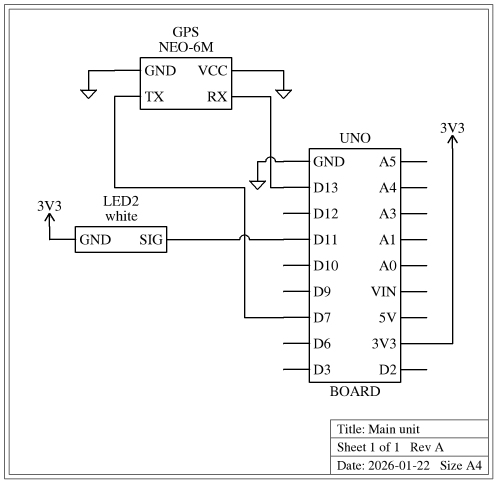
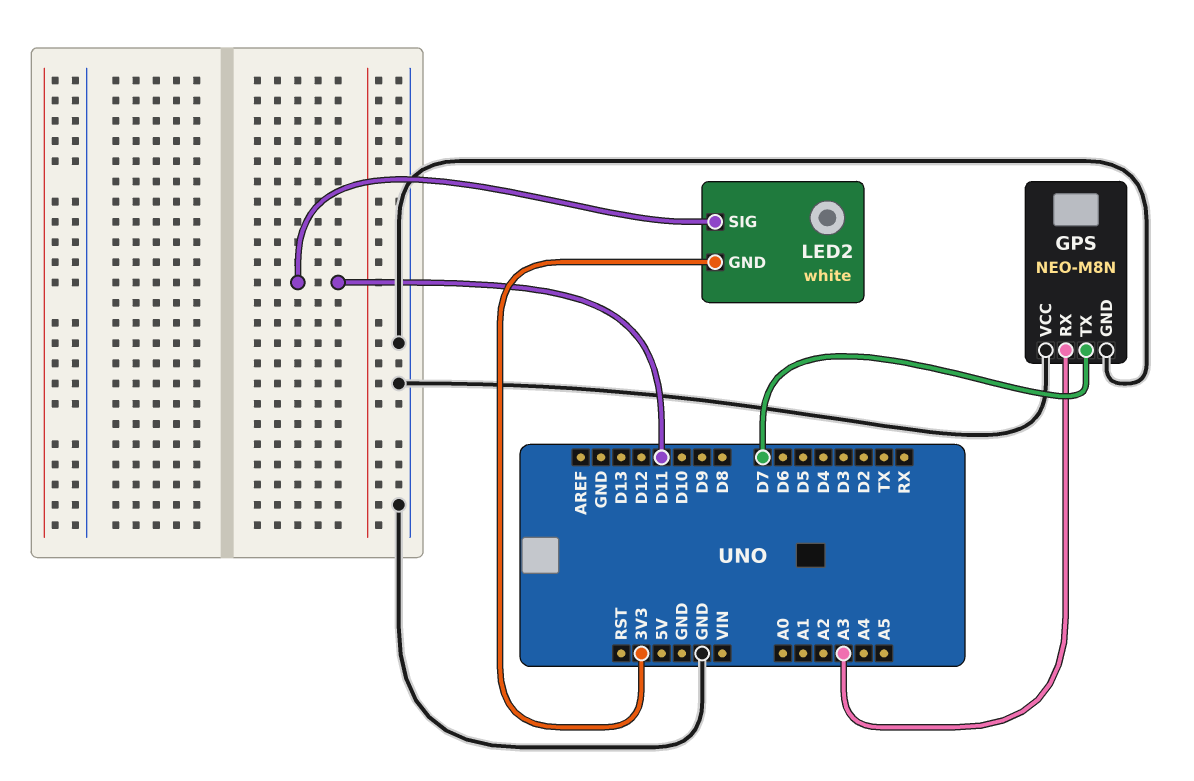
GPS: NEO-6M -> NEO-M8N
GPS pin RX: D13 -> A3

